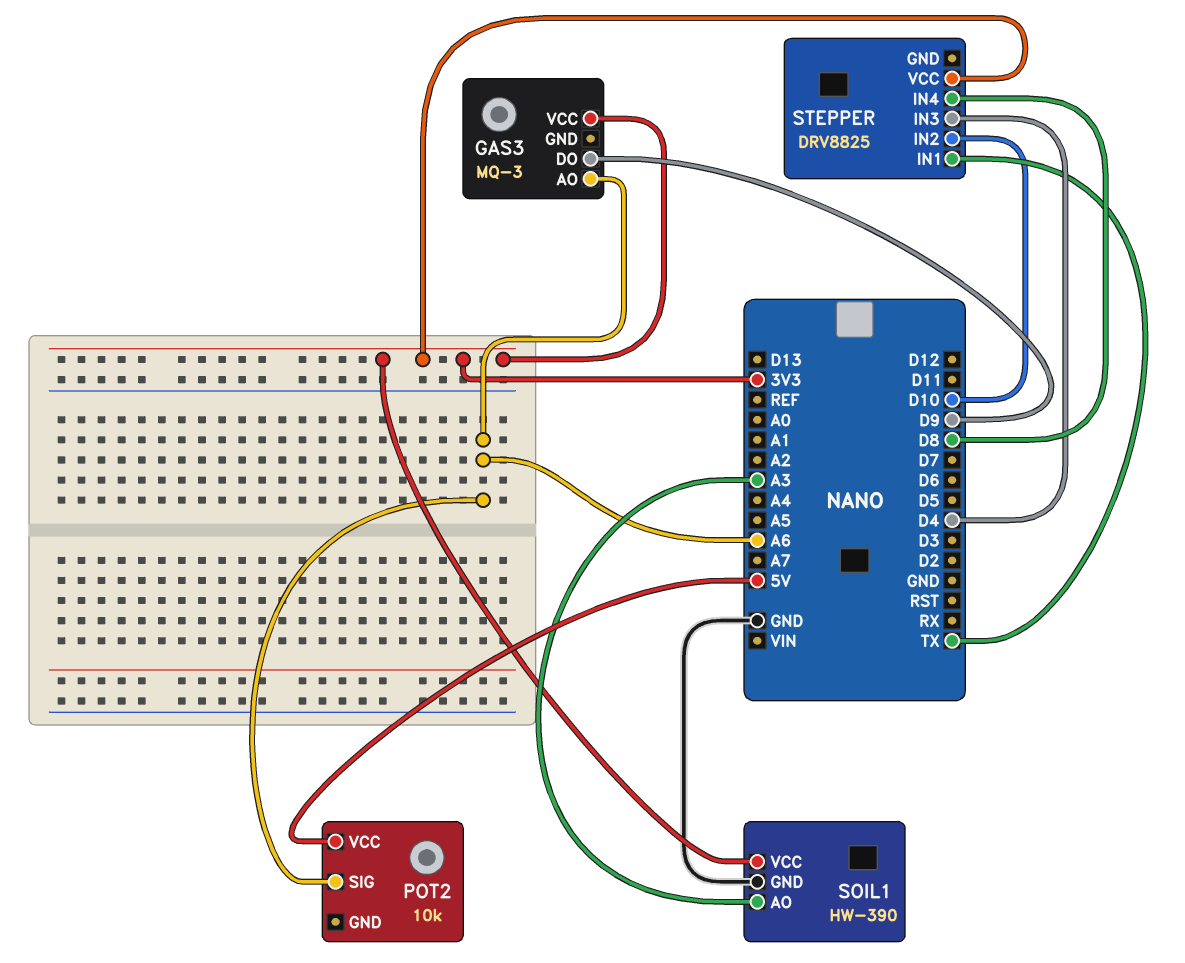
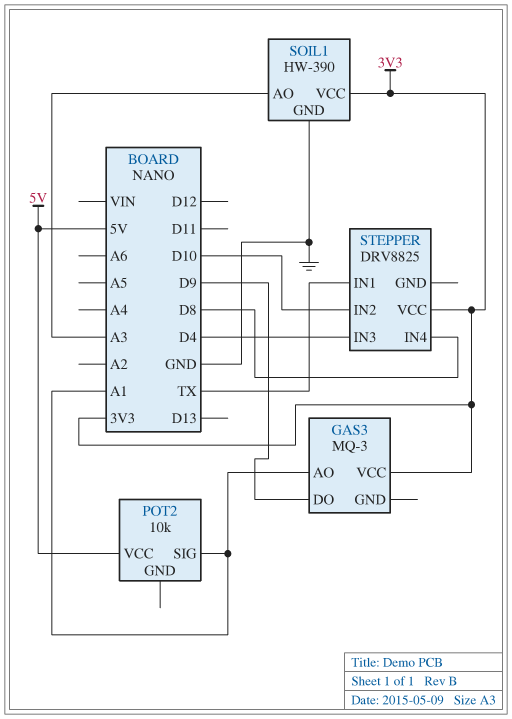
GAS3 pin AO: A6 -> A1
POT2 pin SIG: A6 -> A1

